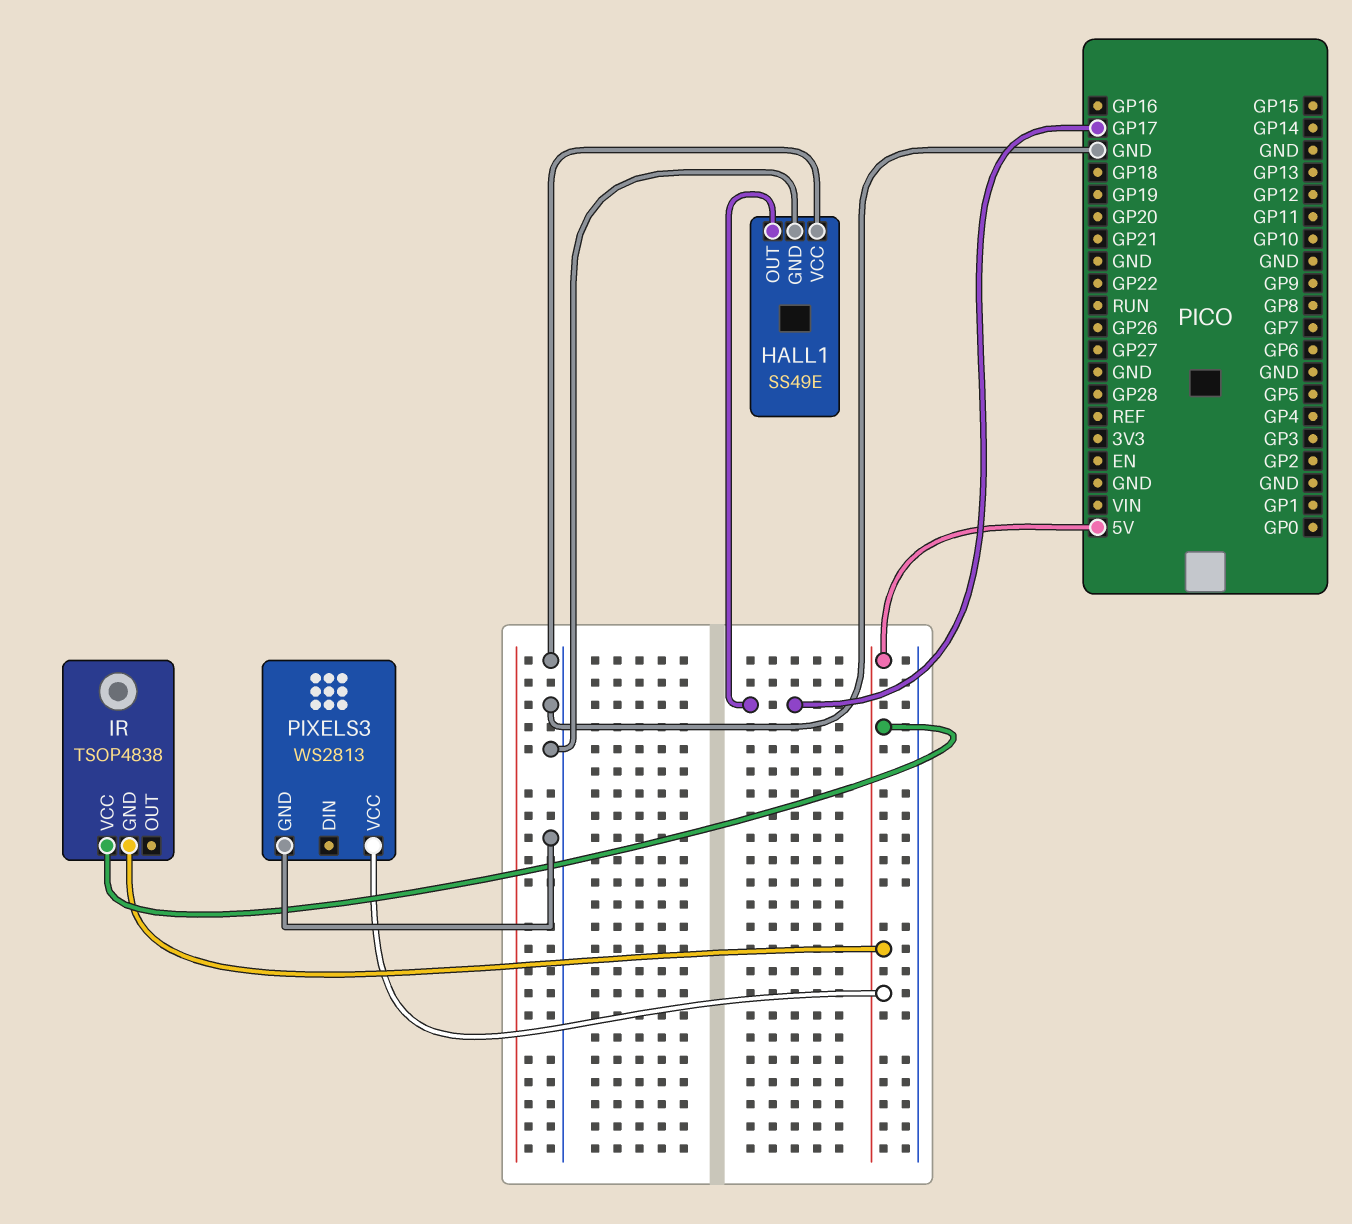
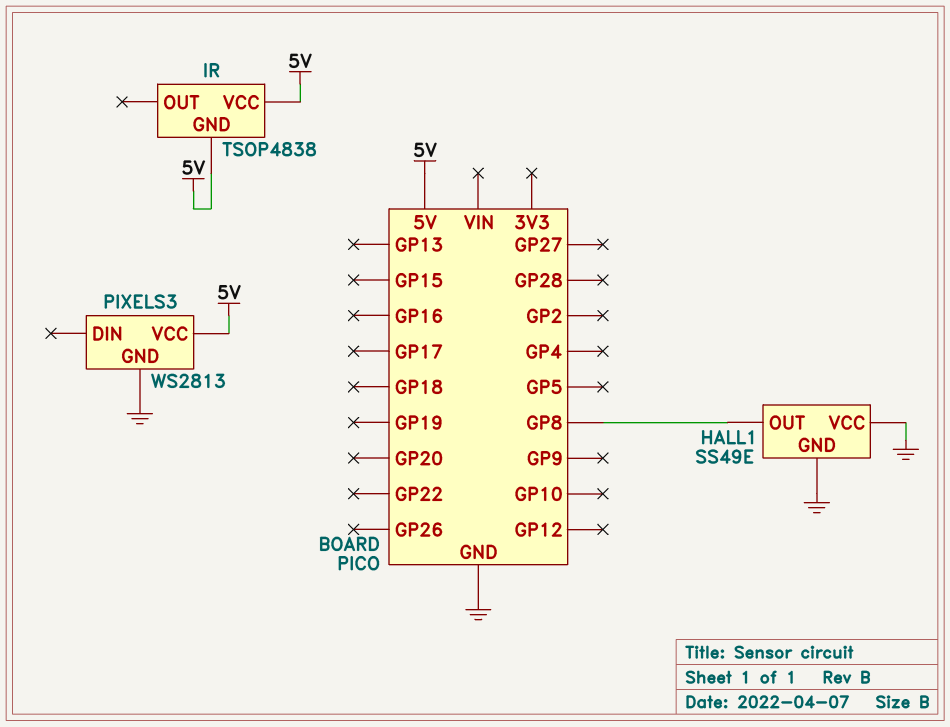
HALL1 pin OUT: GP17 -> GP8

